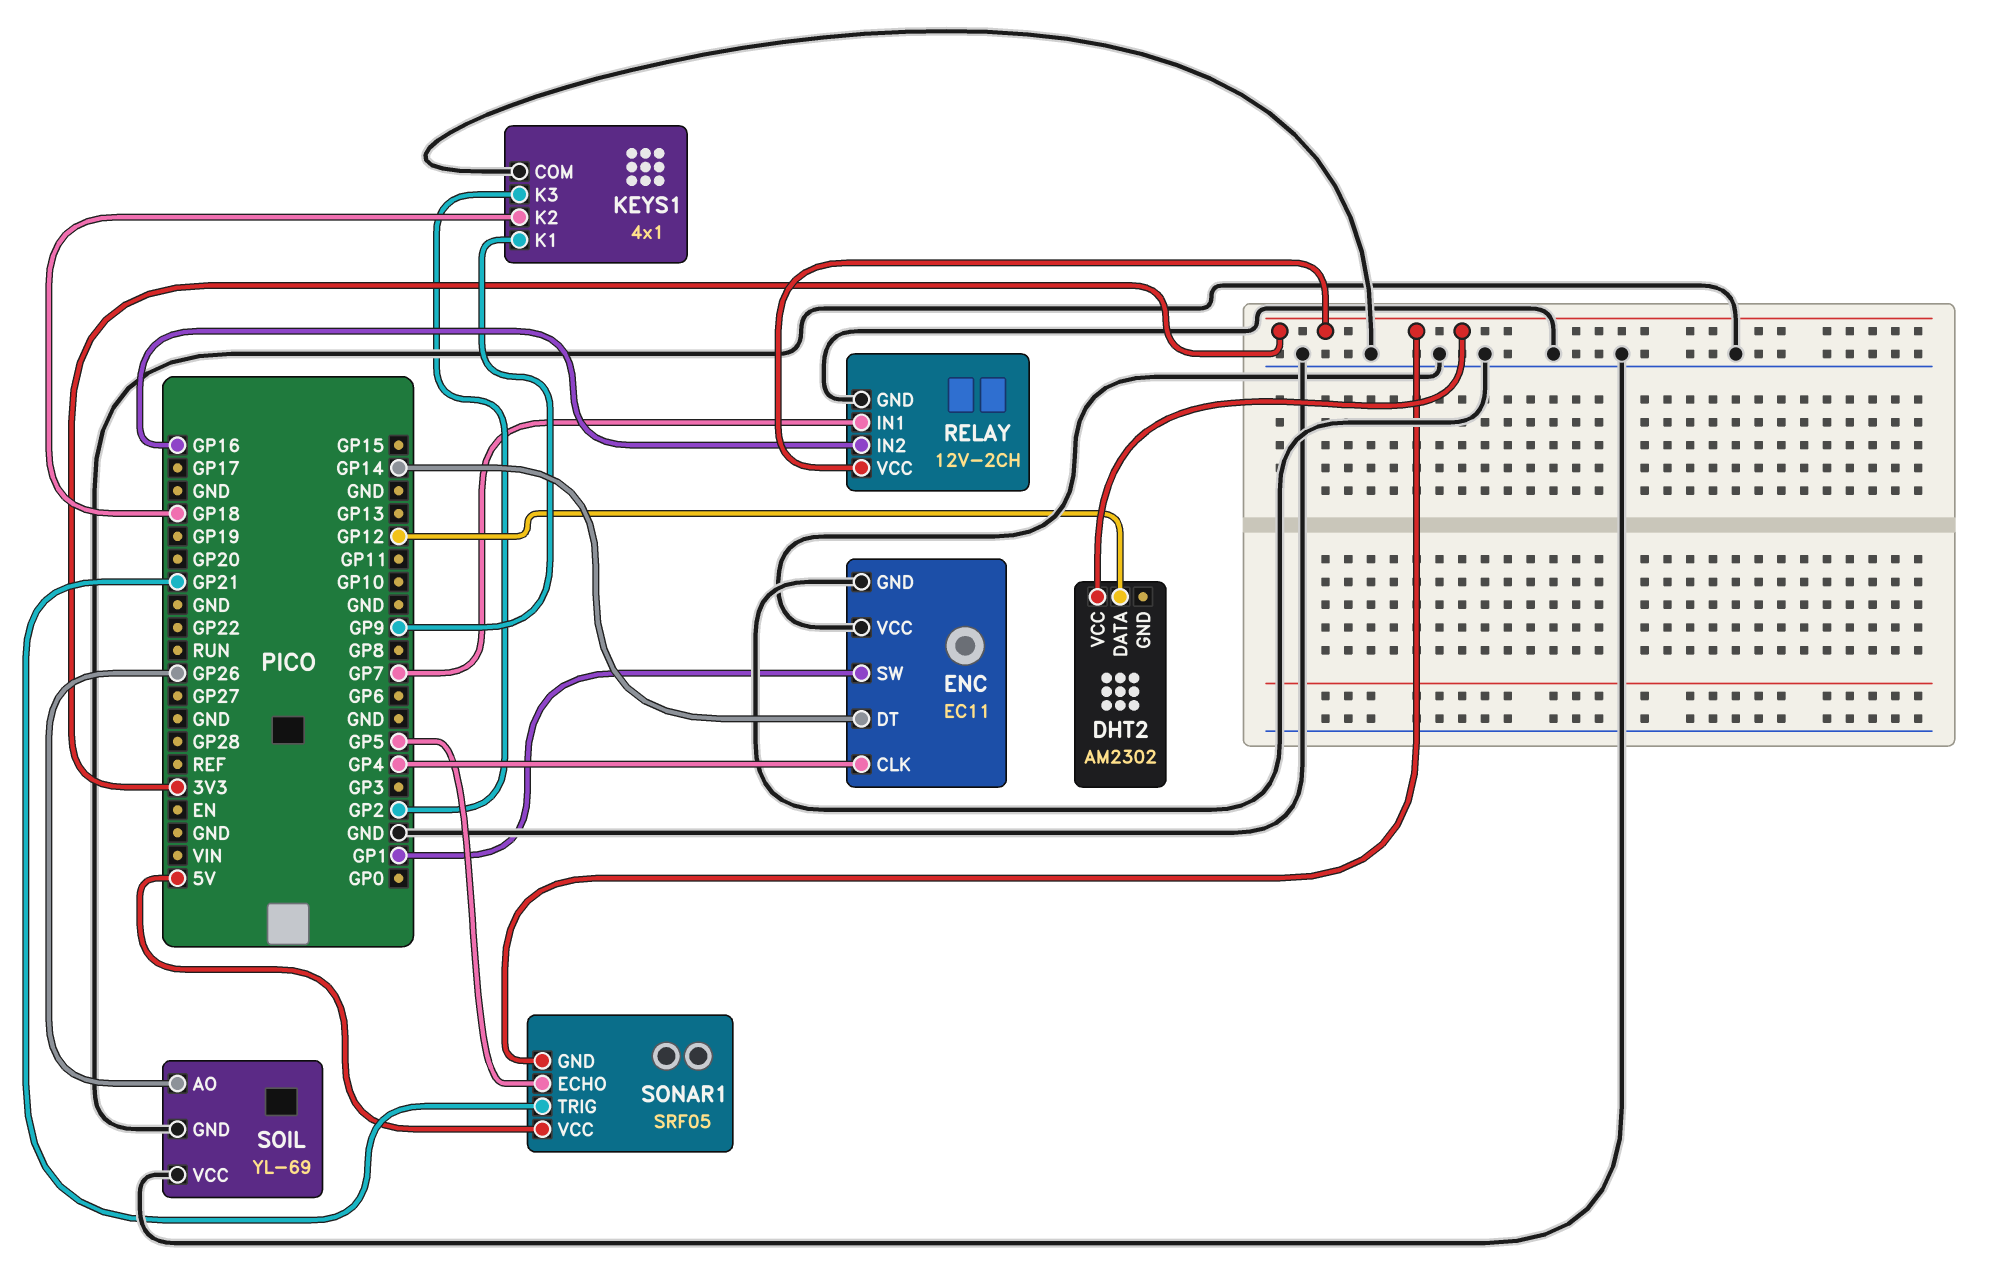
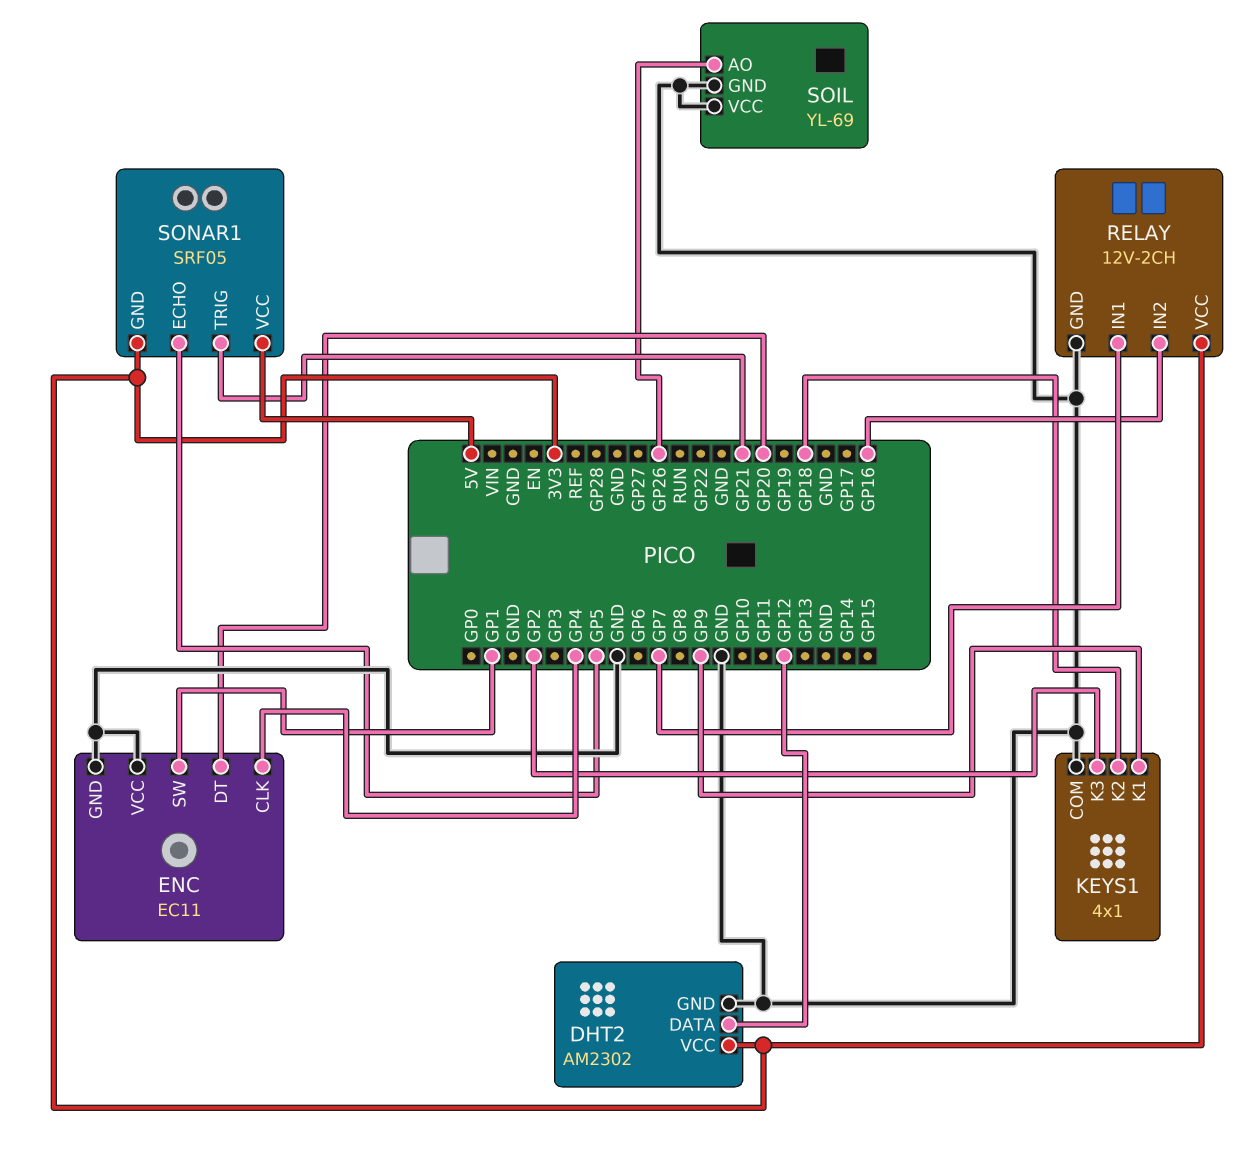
DHT2 pin GND: none -> GND
ENC pin DT: GP14 -> GP20

